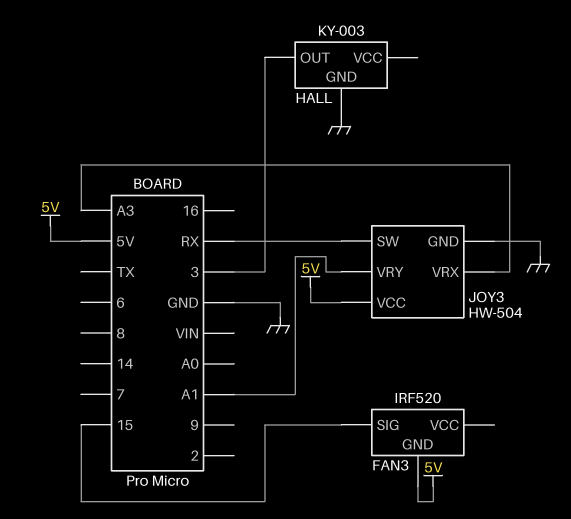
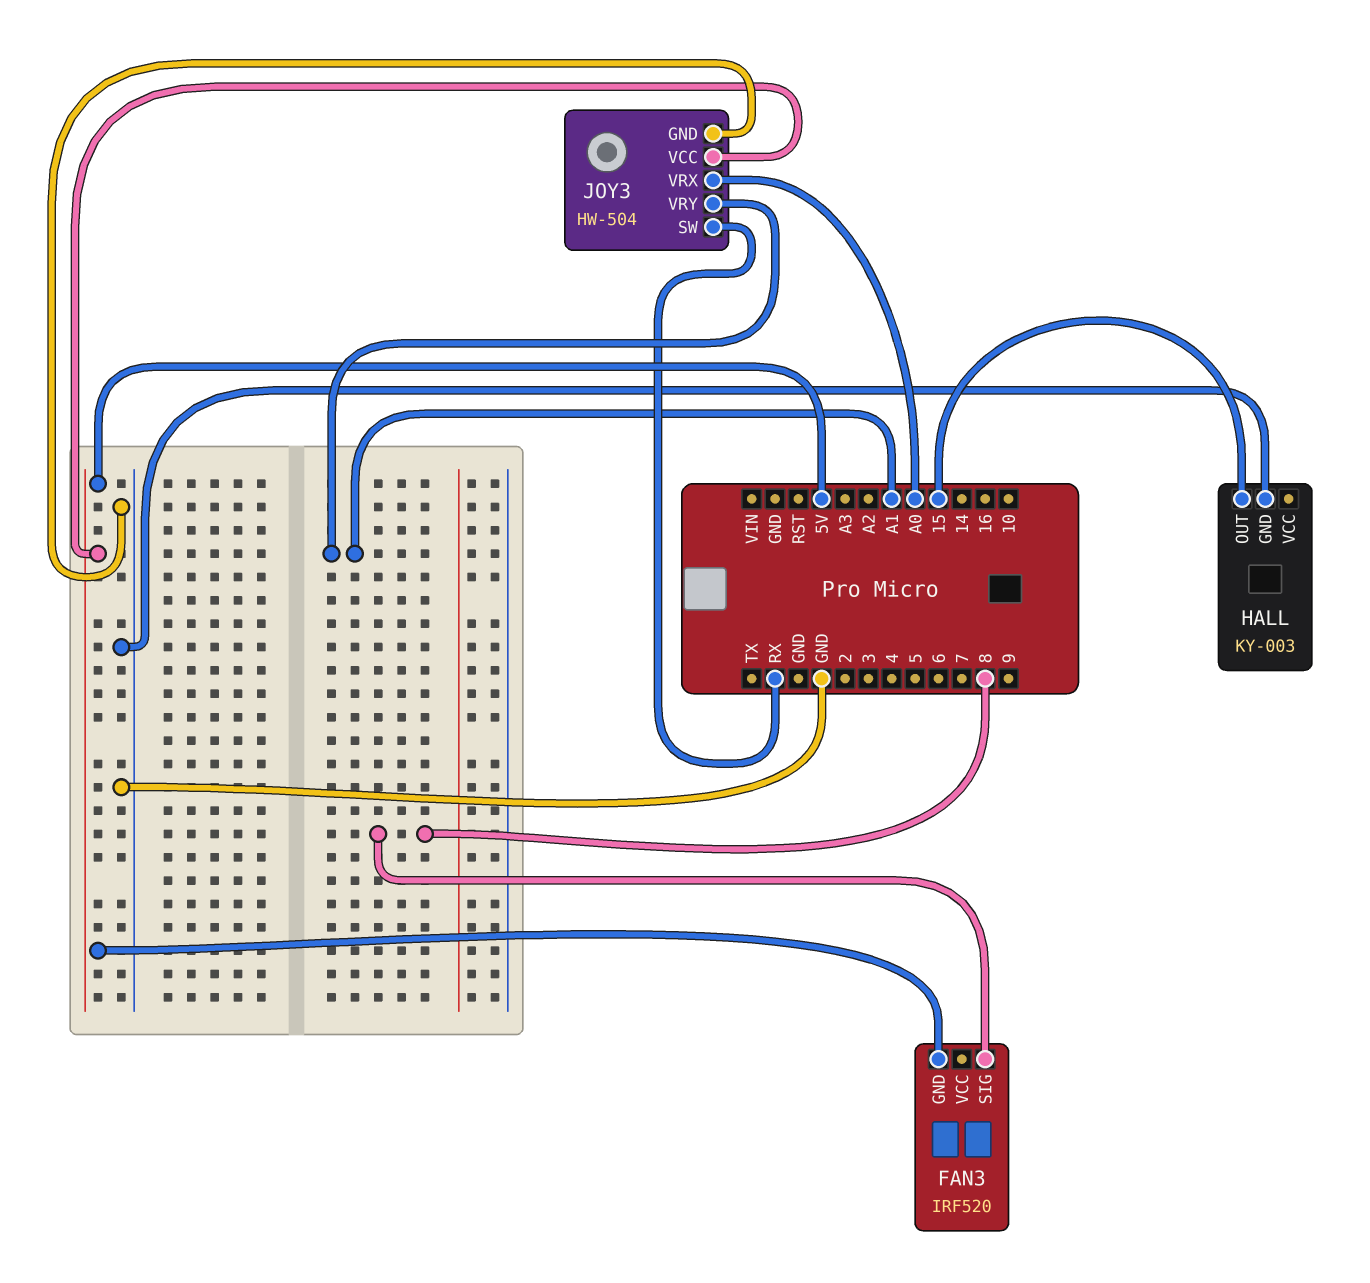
FAN3 pin SIG: 15 -> 8
HALL pin OUT: 3 -> 15
JOY3 pin VRX: A3 -> A0

